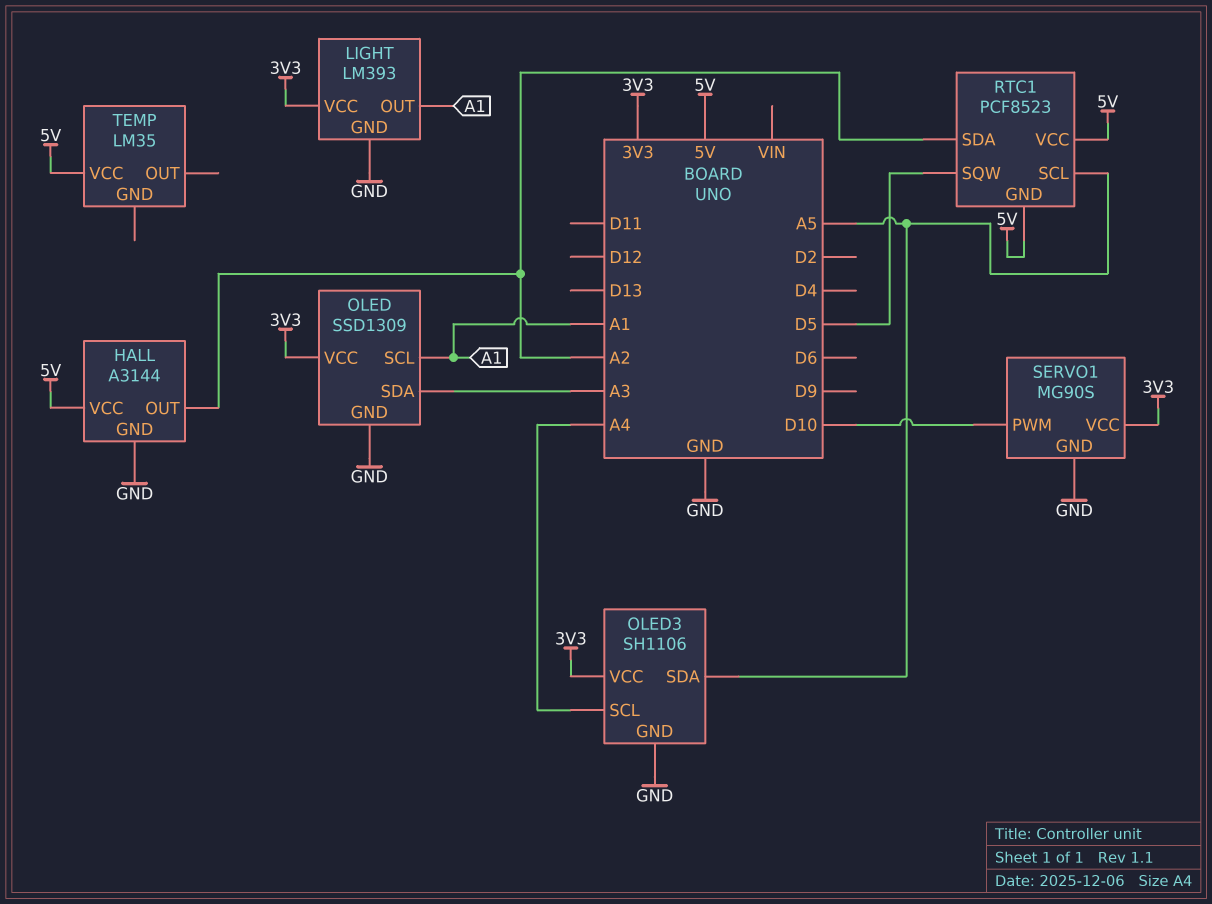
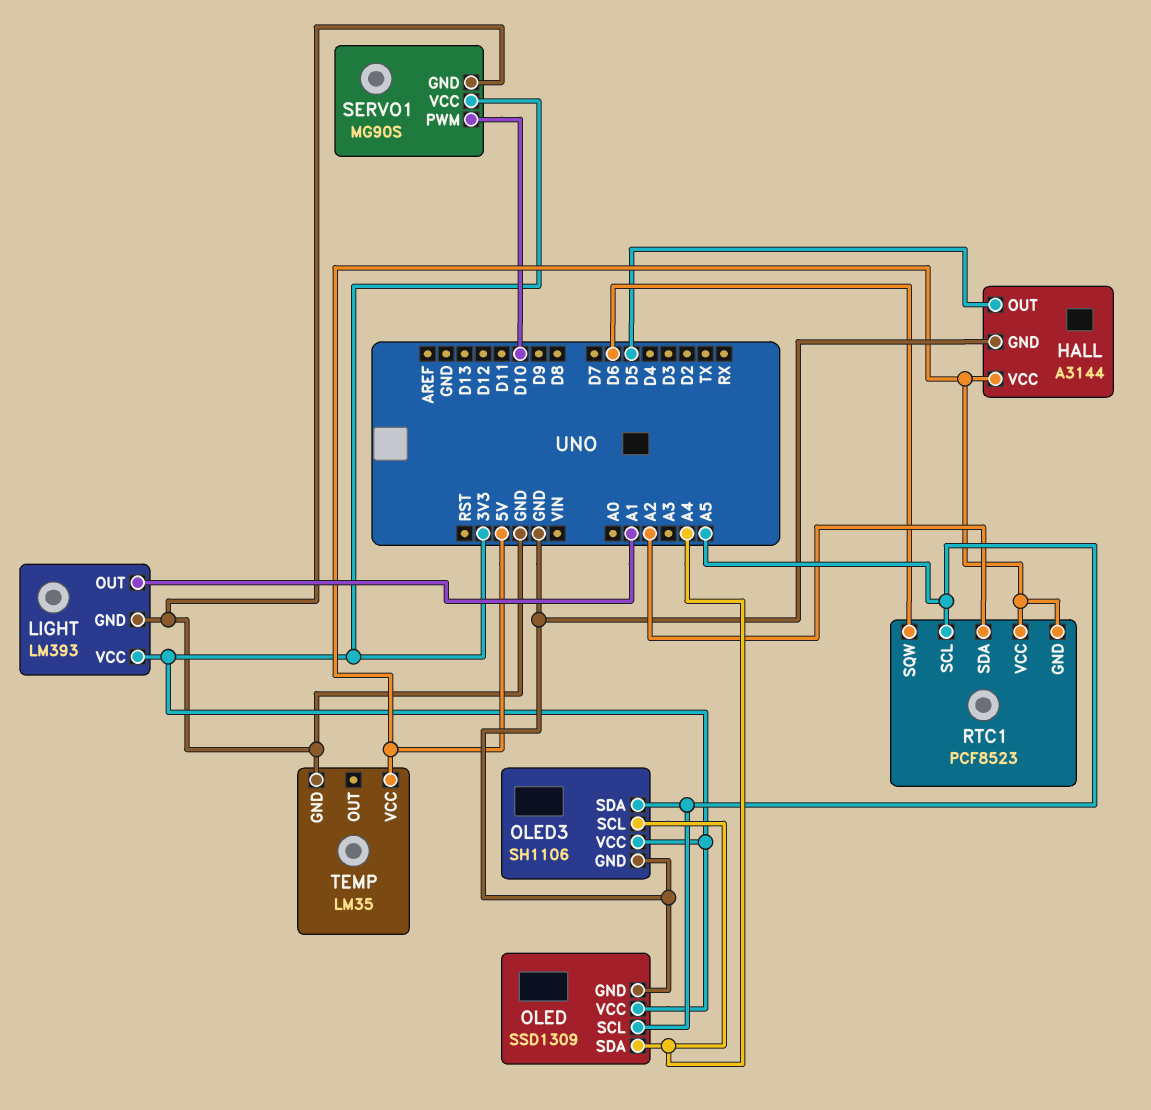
HALL pin OUT: A2 -> D5
OLED pin SCL: A1 -> A5
OLED pin SDA: A3 -> A4
RTC1 pin SQW: D5 -> D6
TEMP pin GND: none -> GND

